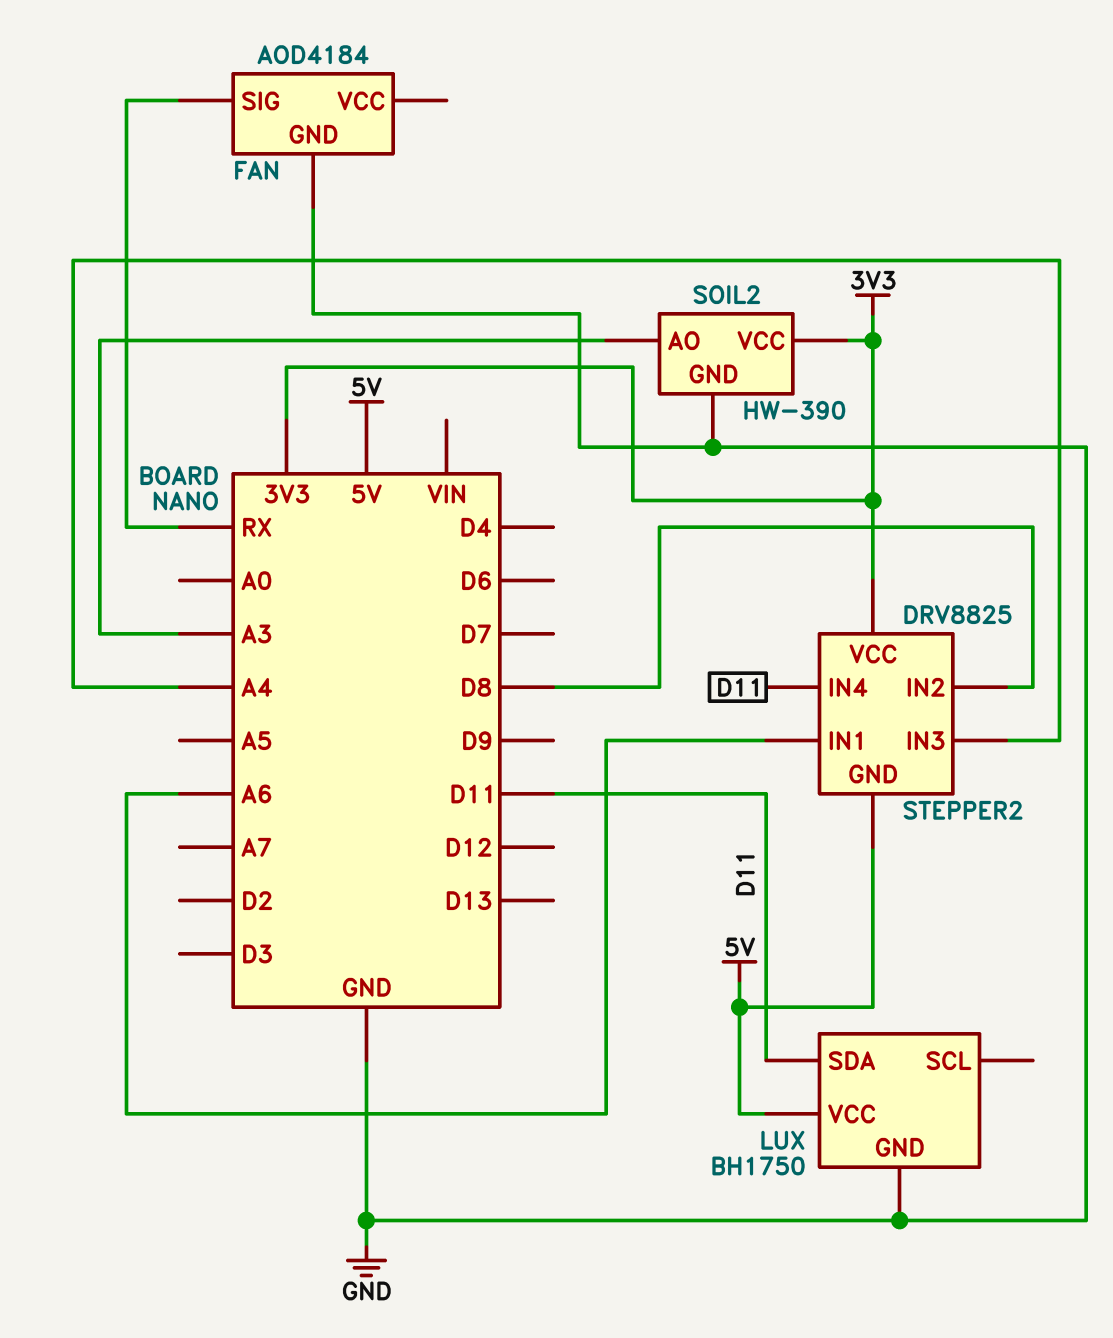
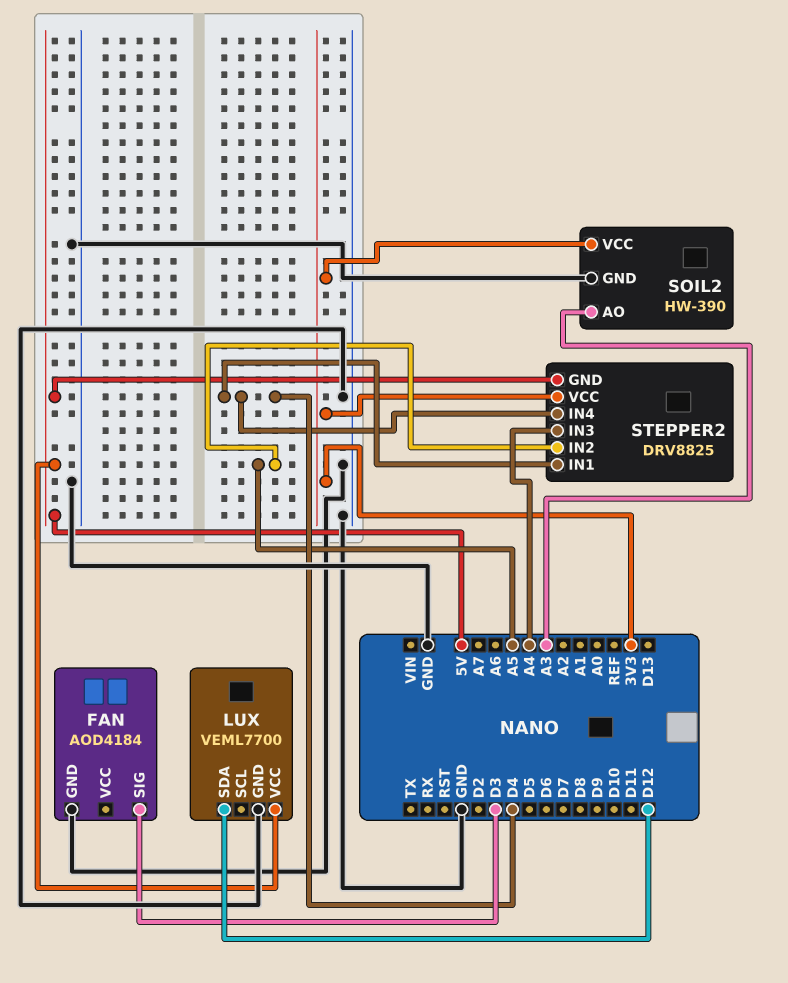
FAN pin SIG: RX -> D3
LUX: BH1750 -> VEML7700
LUX pin SDA: D11 -> D12
STEPPER2 pin IN1: A6 -> D4
STEPPER2 pin IN2: D8 -> A5
STEPPER2 pin IN4: D11 -> D4

